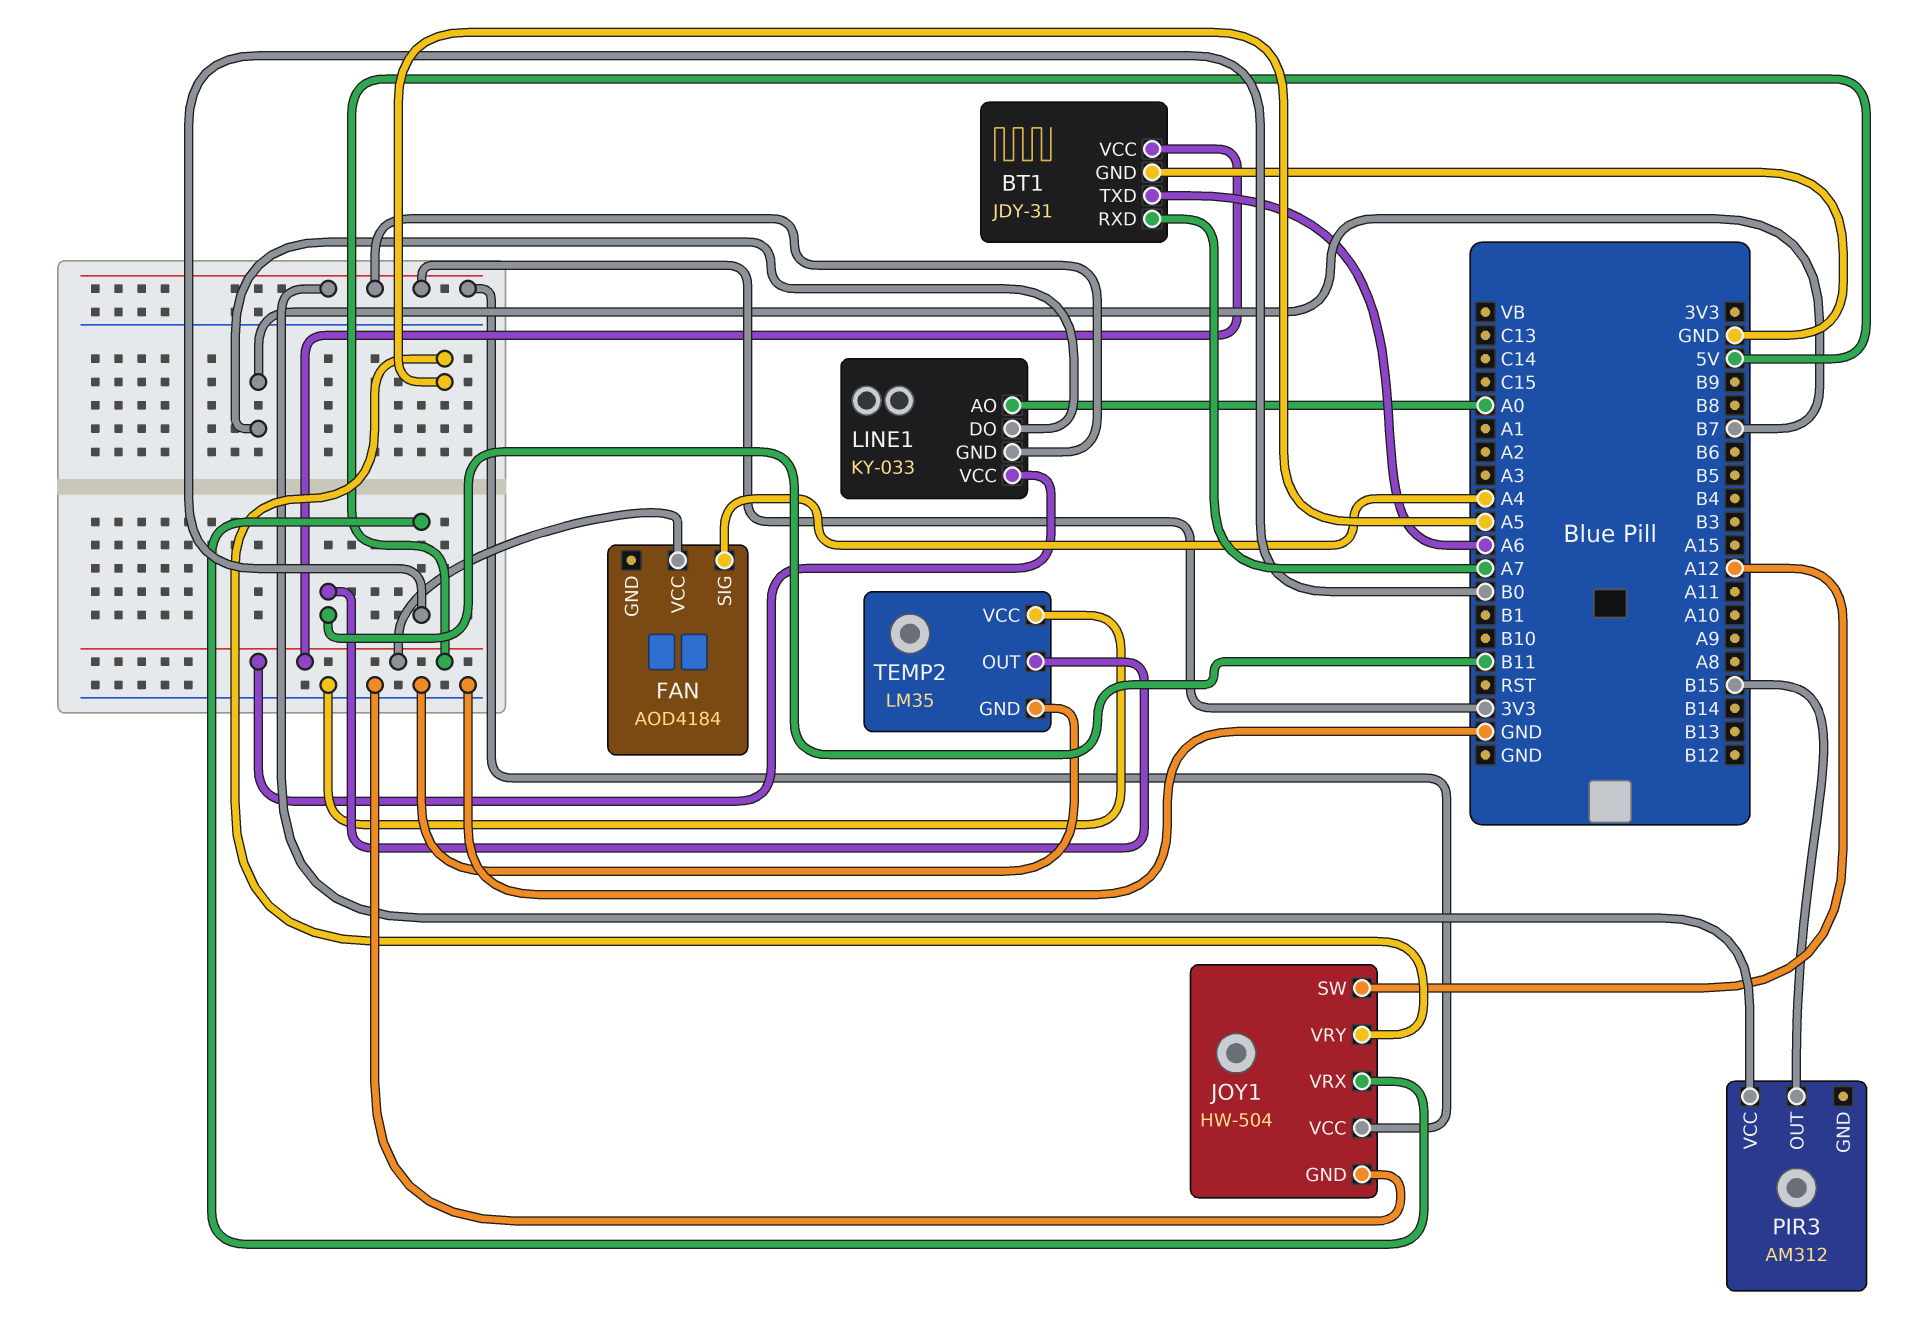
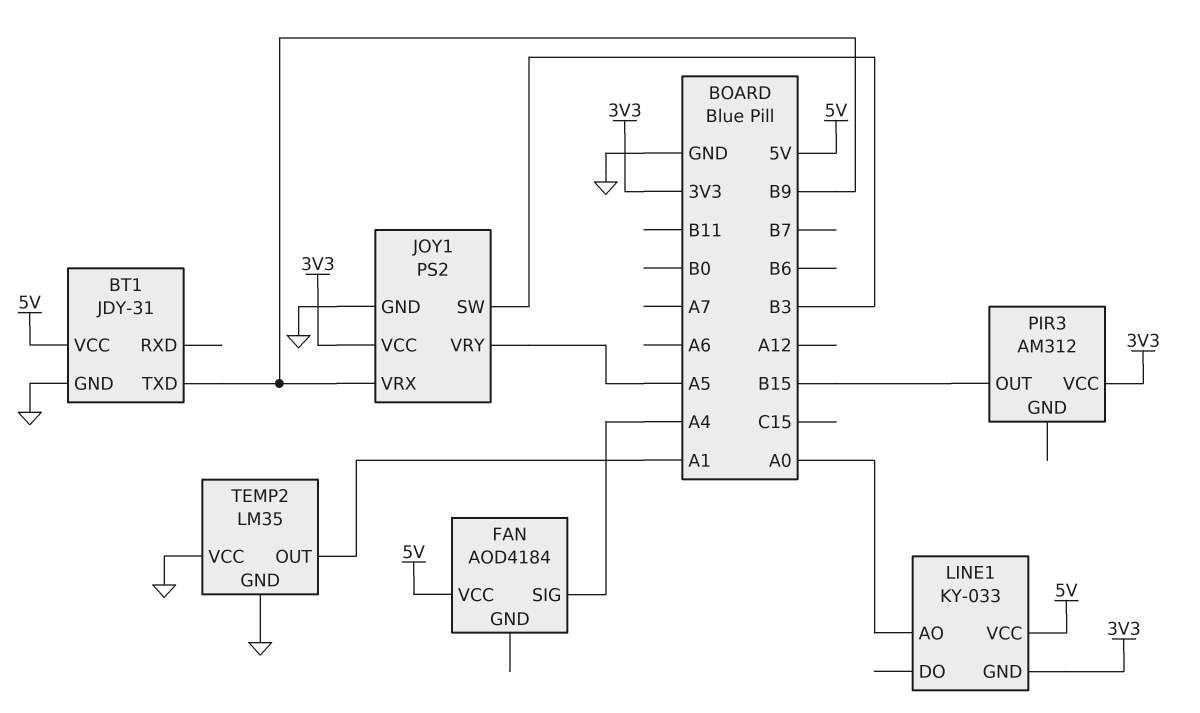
BT1 pin RXD: A7 -> none
BT1 pin TXD: A6 -> B9
JOY1: HW-504 -> PS2
JOY1 pin SW: A12 -> B3
JOY1 pin VRX: B0 -> B9
LINE1 pin DO: B7 -> none
TEMP2 pin OUT: B11 -> A1

